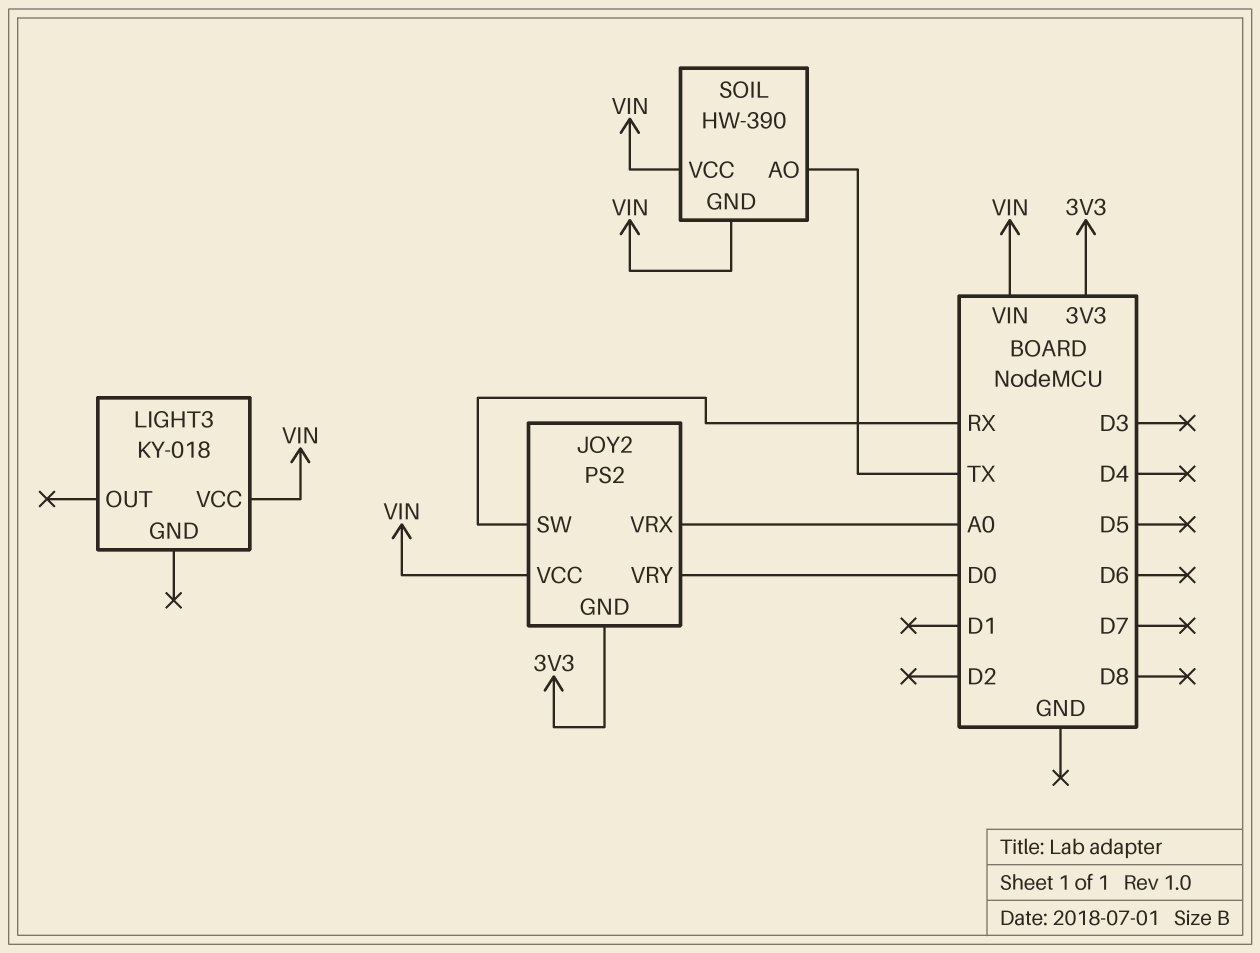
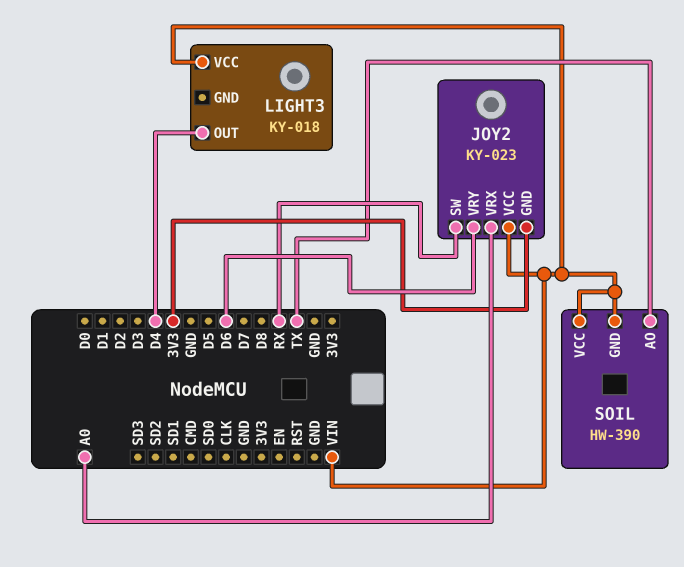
JOY2: PS2 -> KY-023
JOY2 pin VRY: D0 -> D6
LIGHT3 pin OUT: none -> D4

